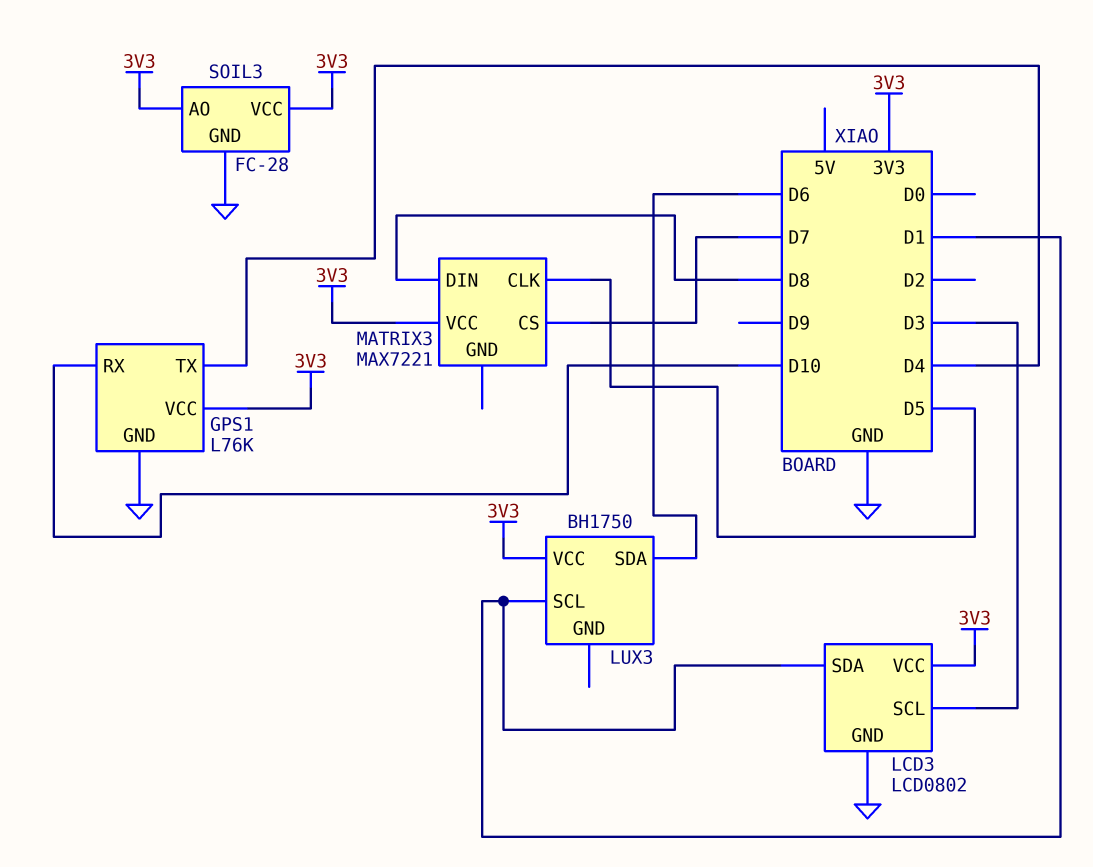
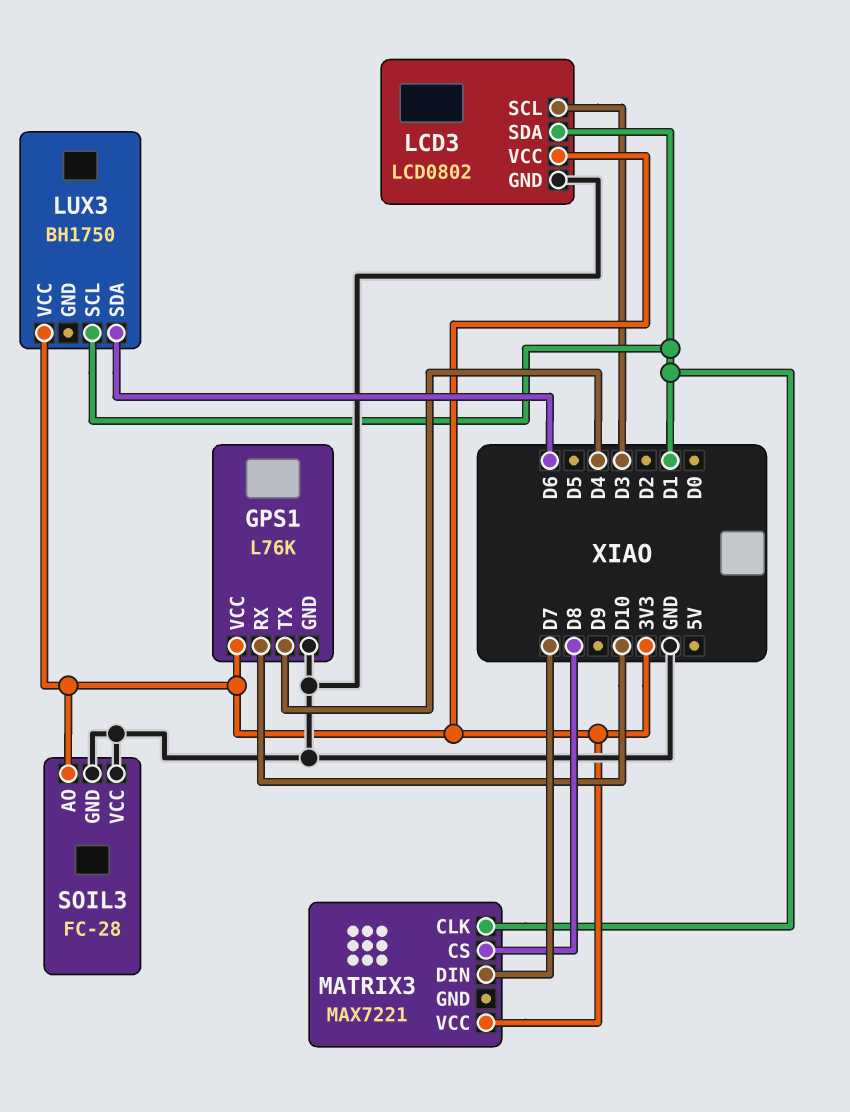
MATRIX3 pin CLK: D5 -> D1
MATRIX3 pin CS: D7 -> D8
MATRIX3 pin DIN: D8 -> D7
SOIL3 pin VCC: 3V3 -> GND

